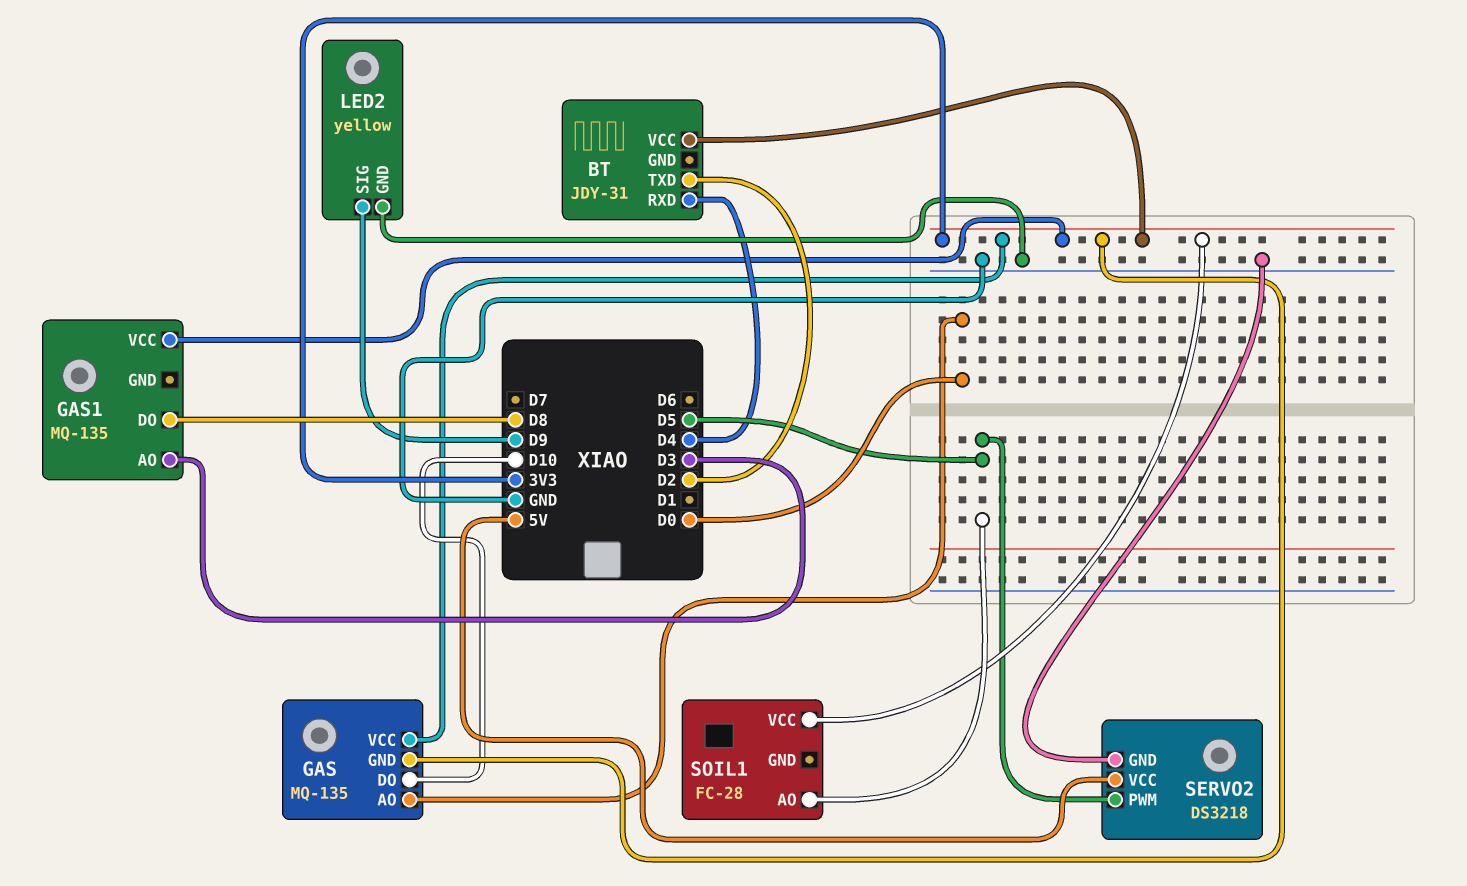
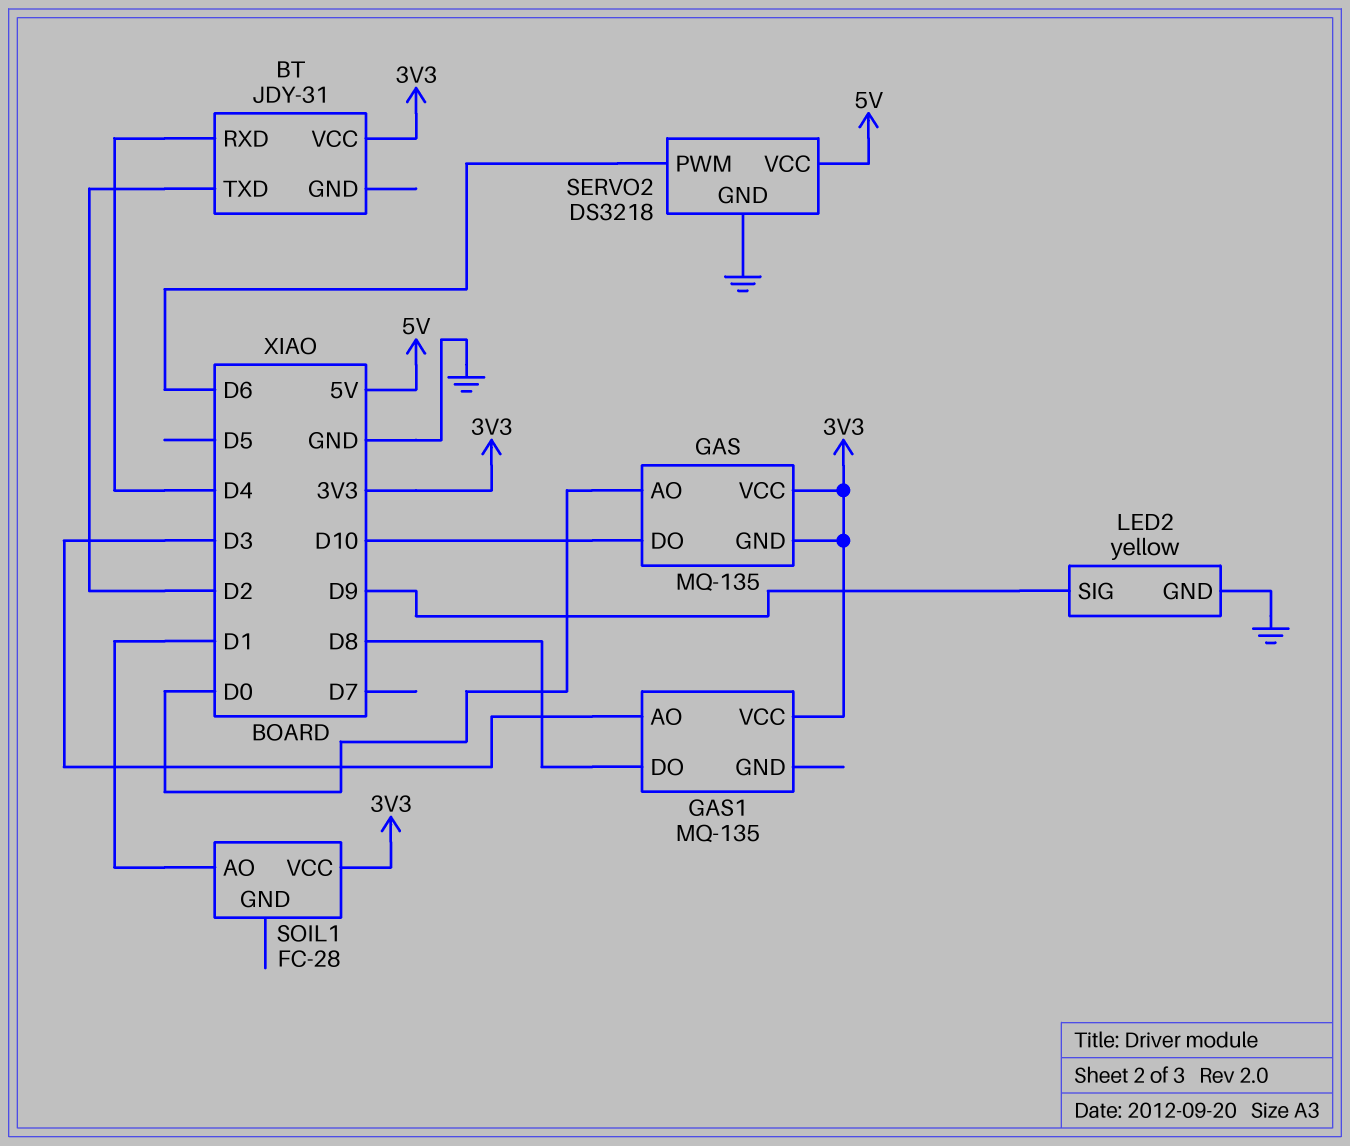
SERVO2 pin PWM: D5 -> D6
SOIL1 pin AO: D5 -> D1

